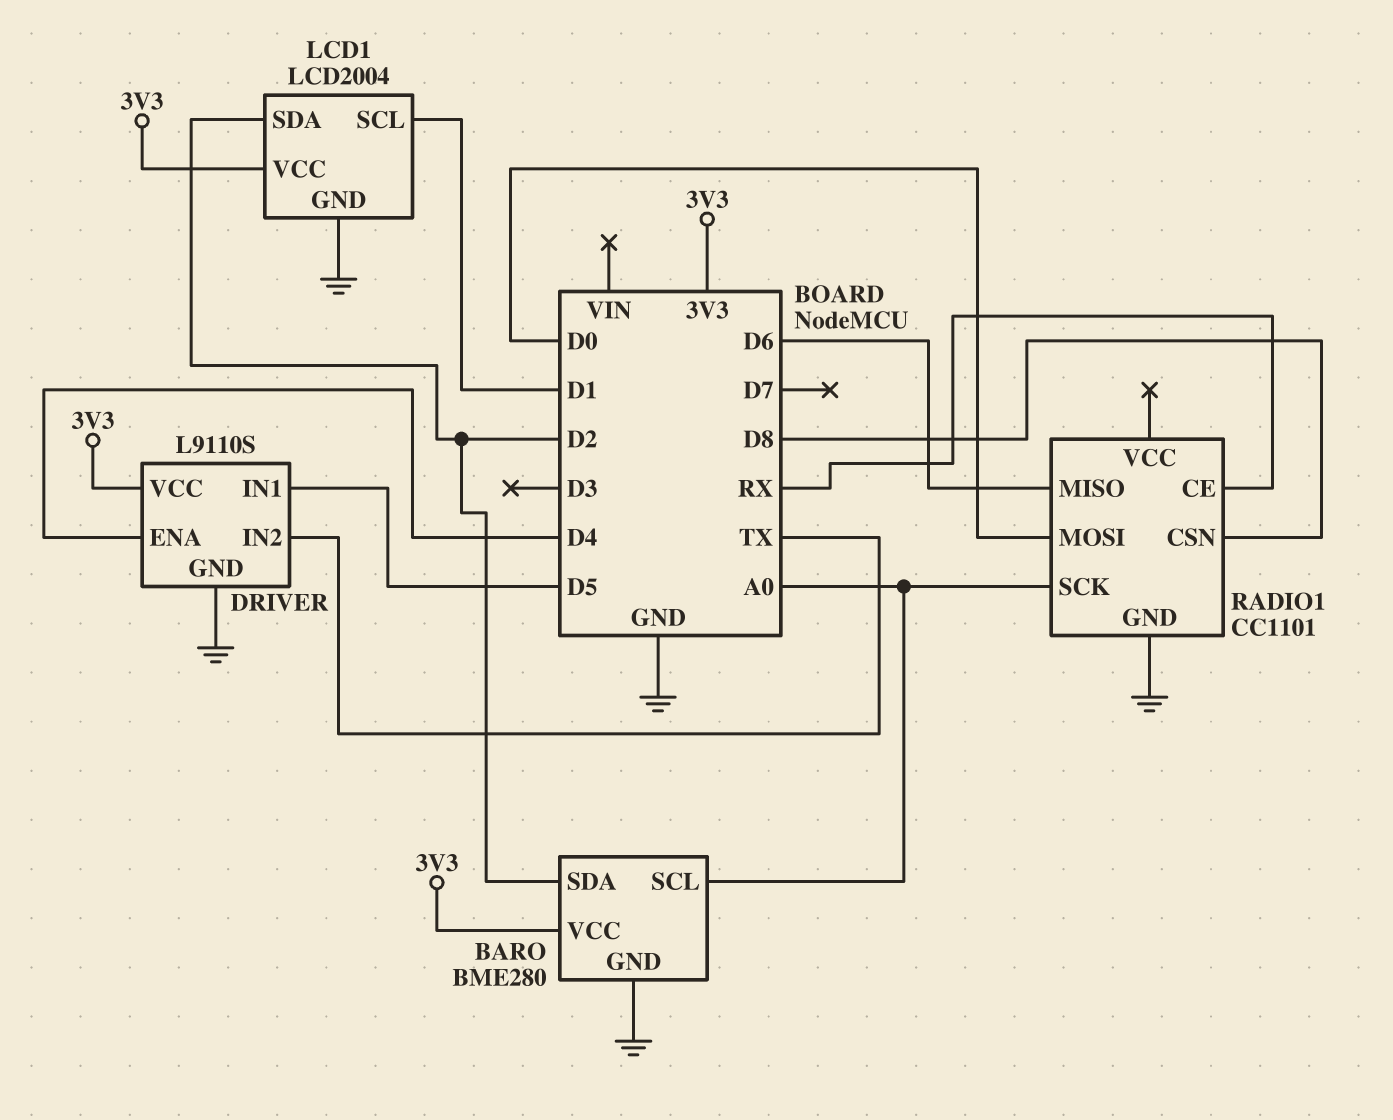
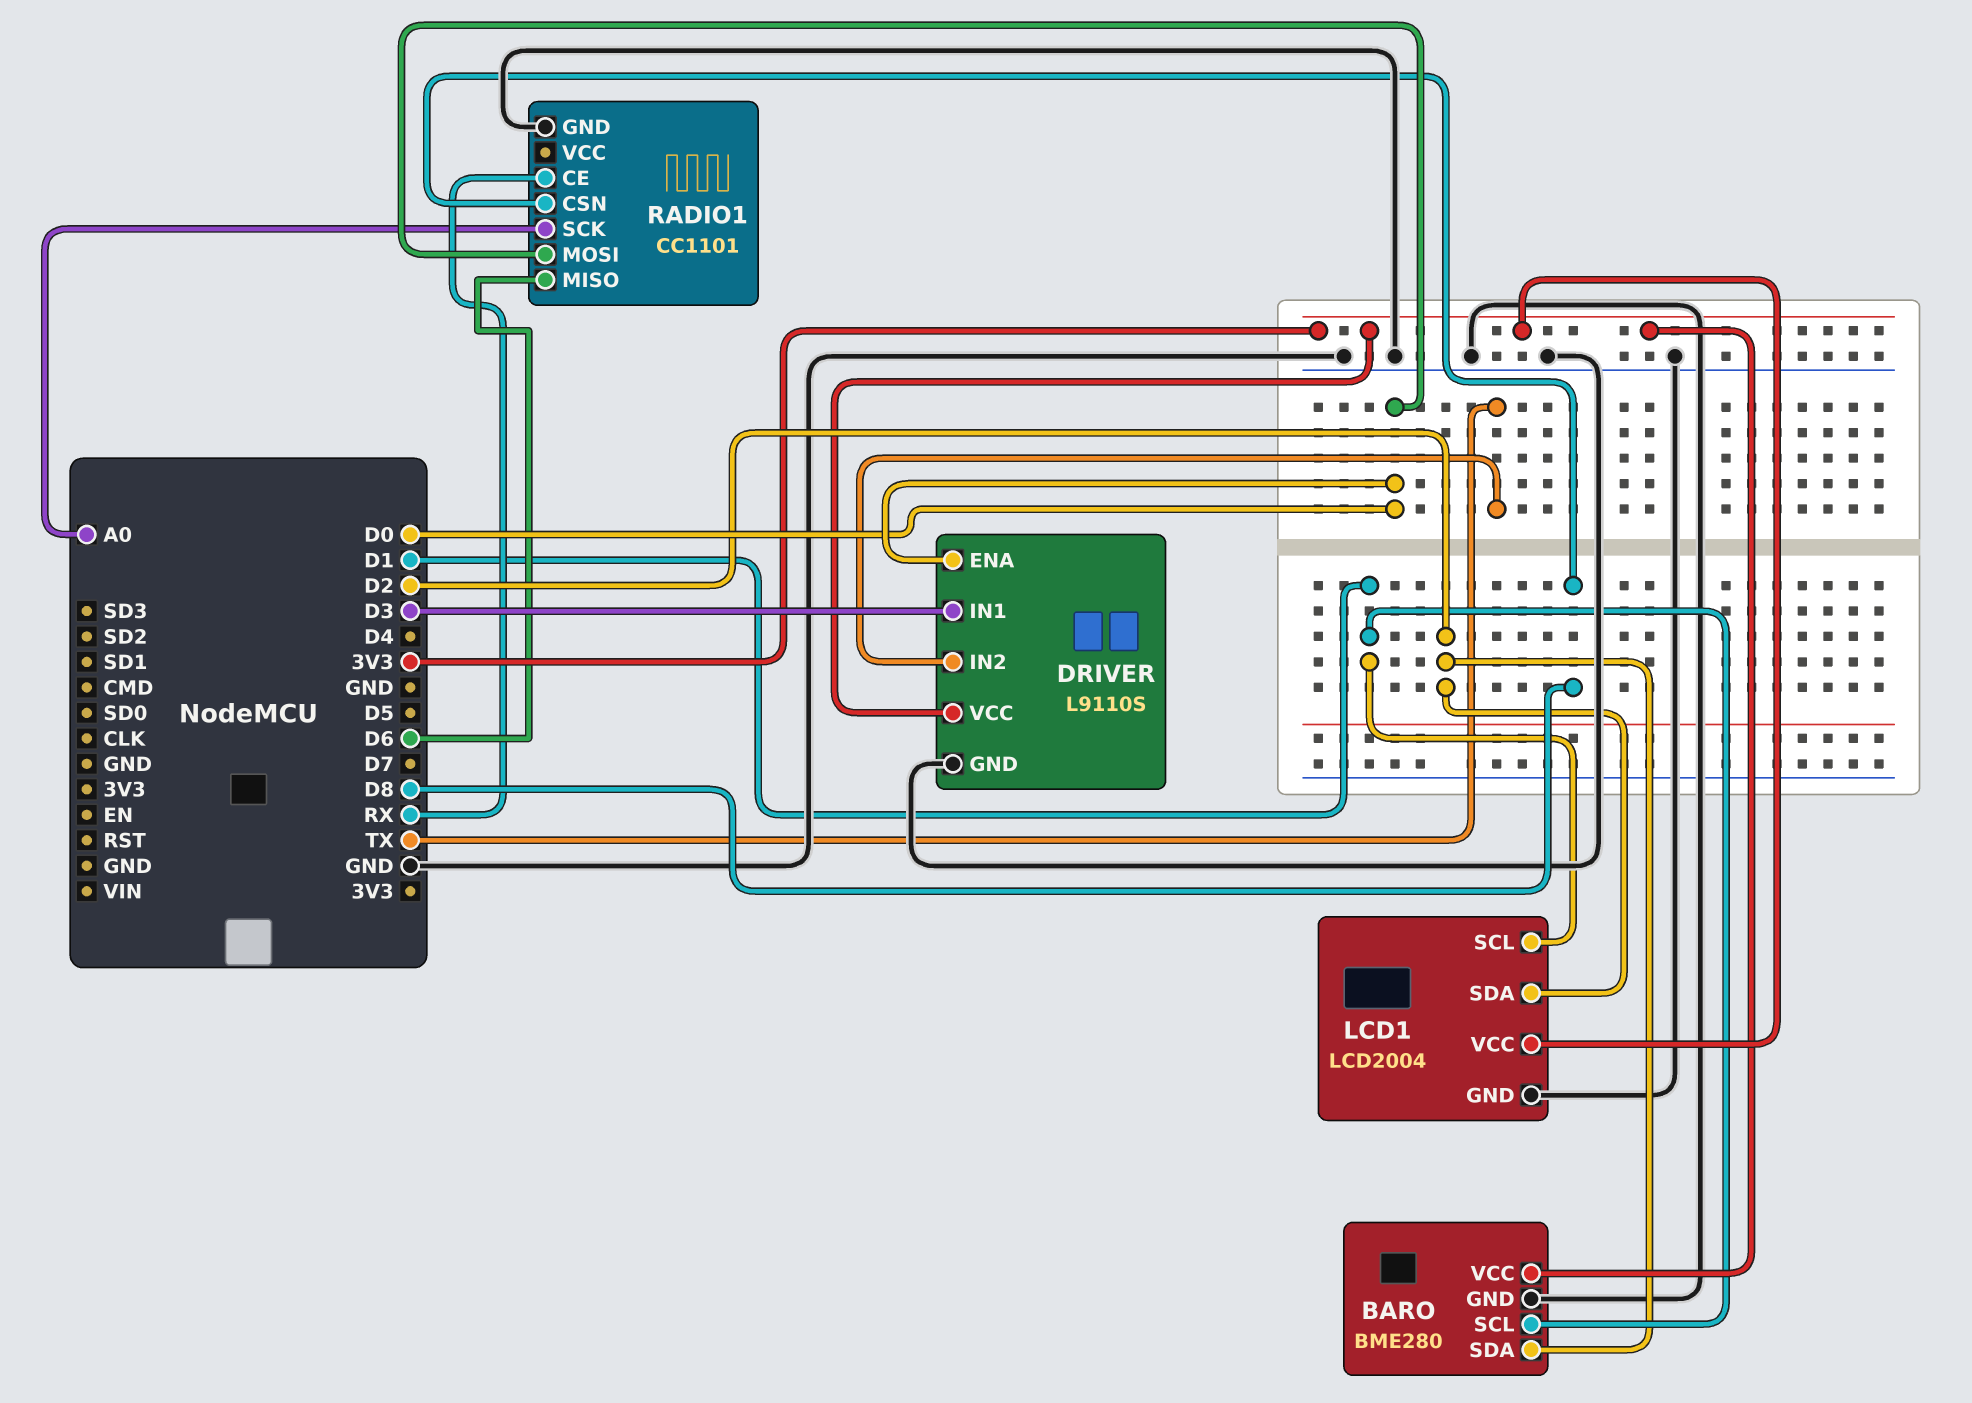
BARO pin SCL: A0 -> D1
DRIVER pin ENA: D4 -> D0
DRIVER pin IN1: D5 -> D3

